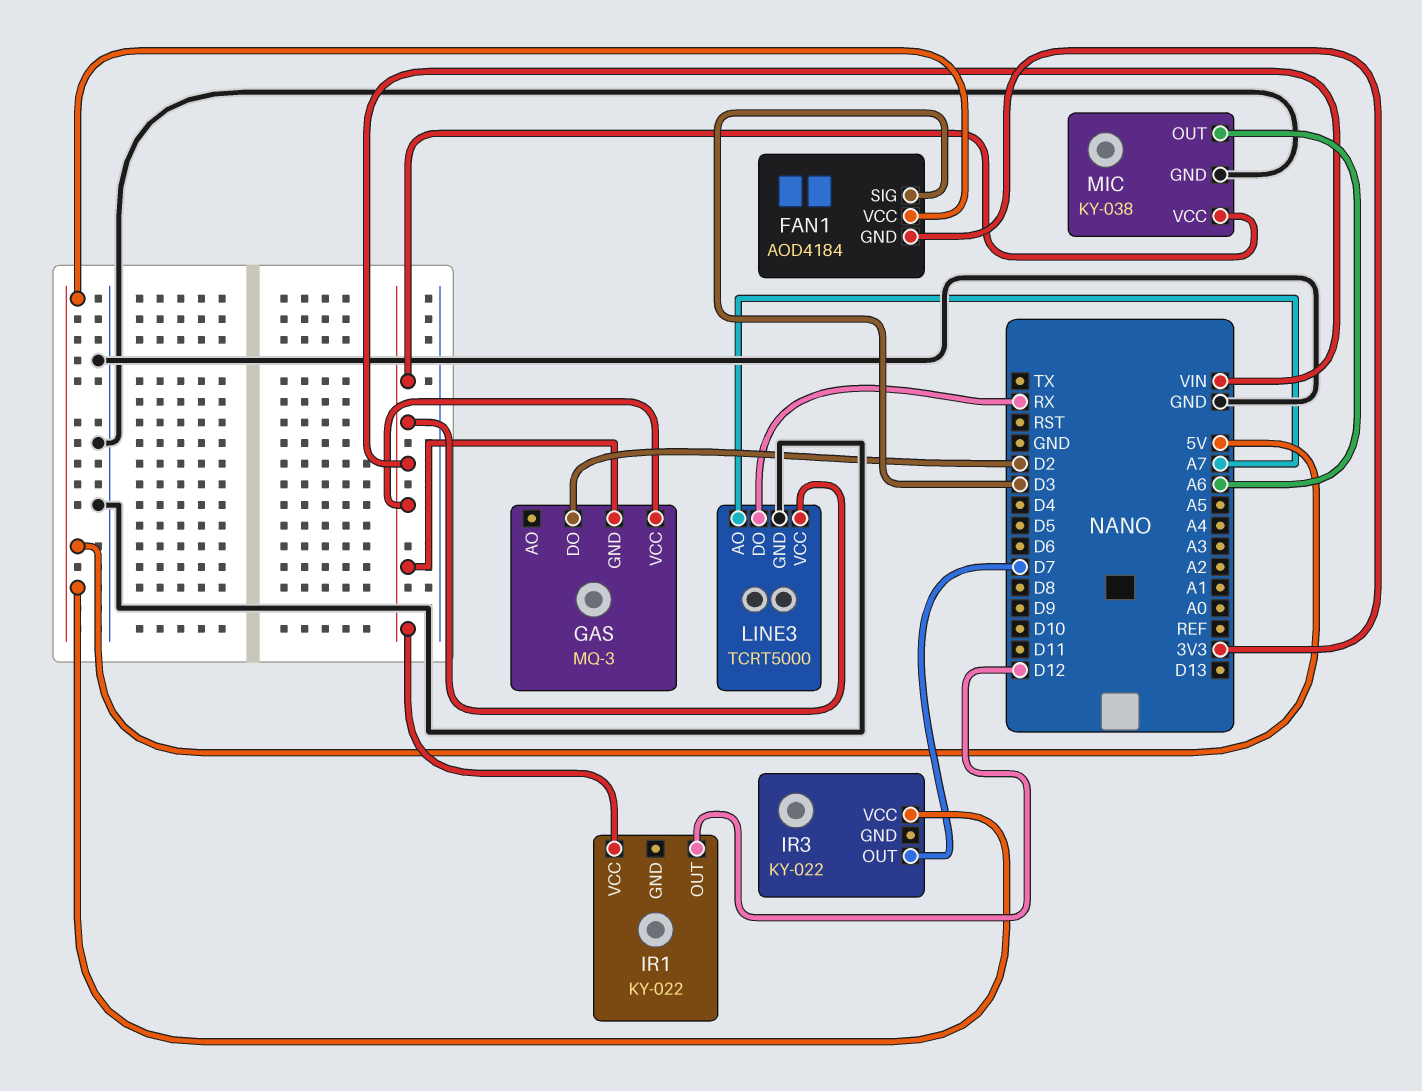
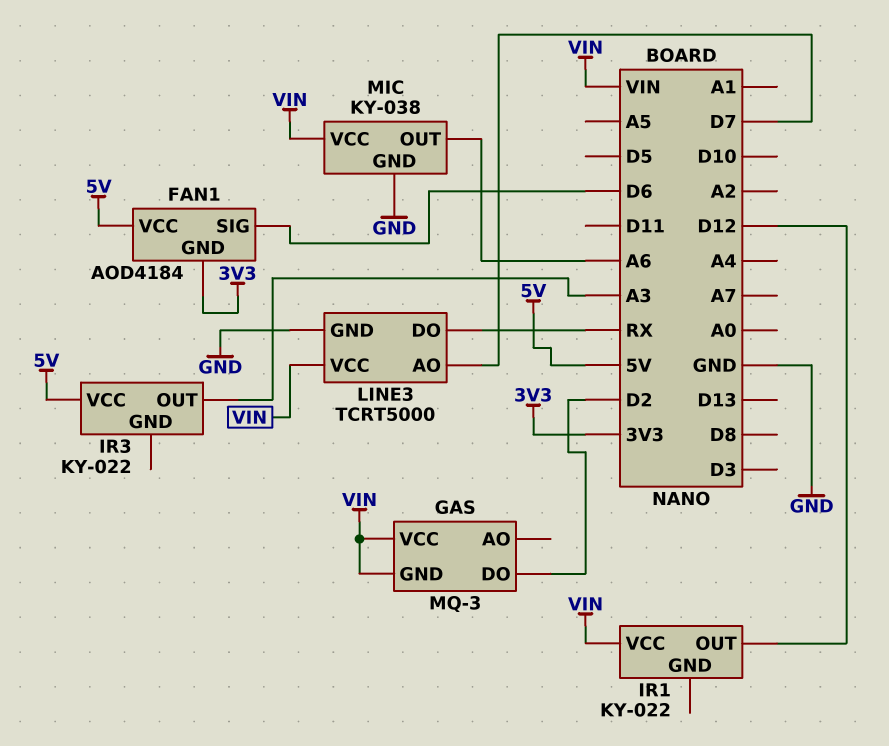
FAN1 pin SIG: D3 -> D6
IR3 pin OUT: D7 -> A3
LINE3 pin AO: A7 -> D7

